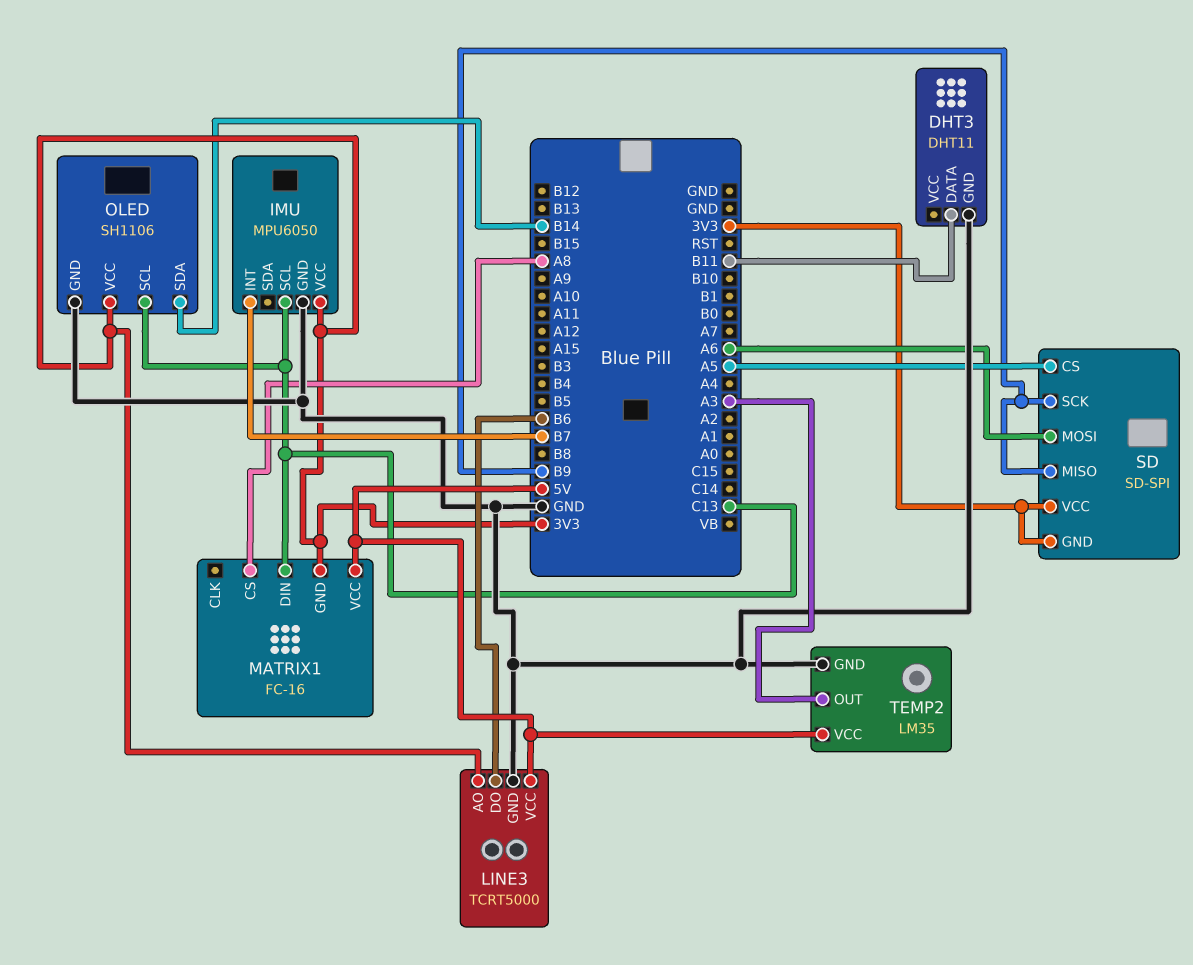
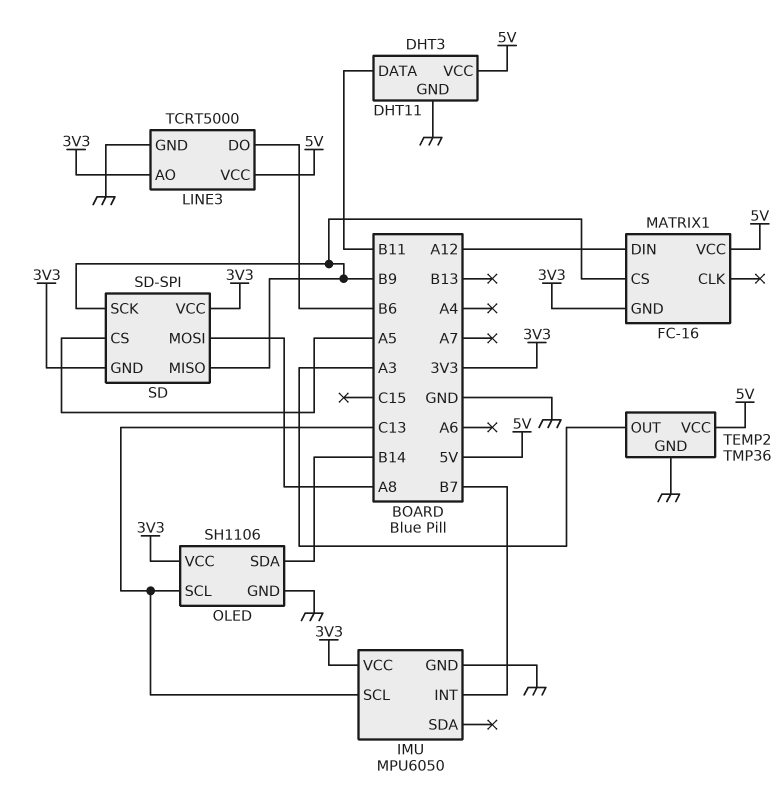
DHT3 pin VCC: none -> 5V
MATRIX1 pin CS: A8 -> B9
MATRIX1 pin DIN: C13 -> A12
SD pin MOSI: A6 -> A8
TEMP2: LM35 -> TMP36

